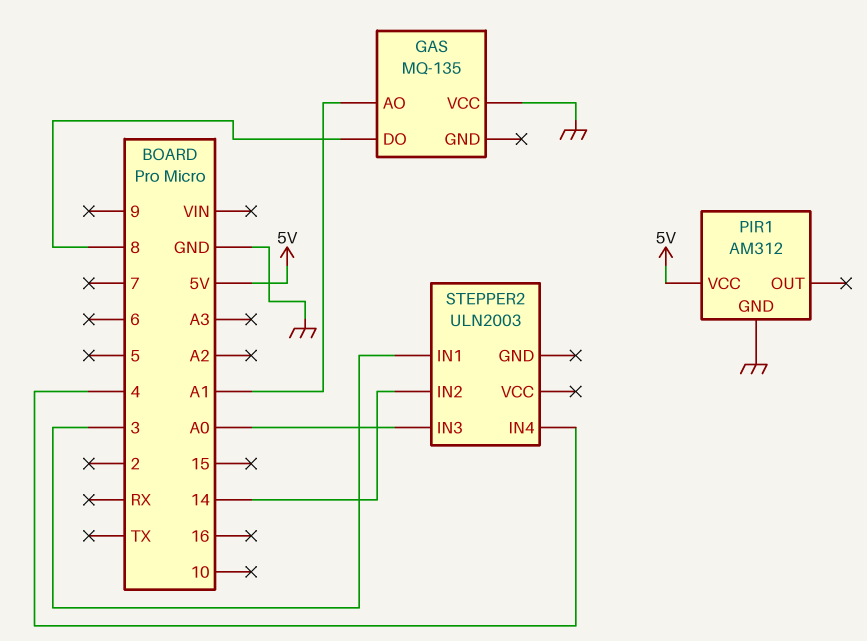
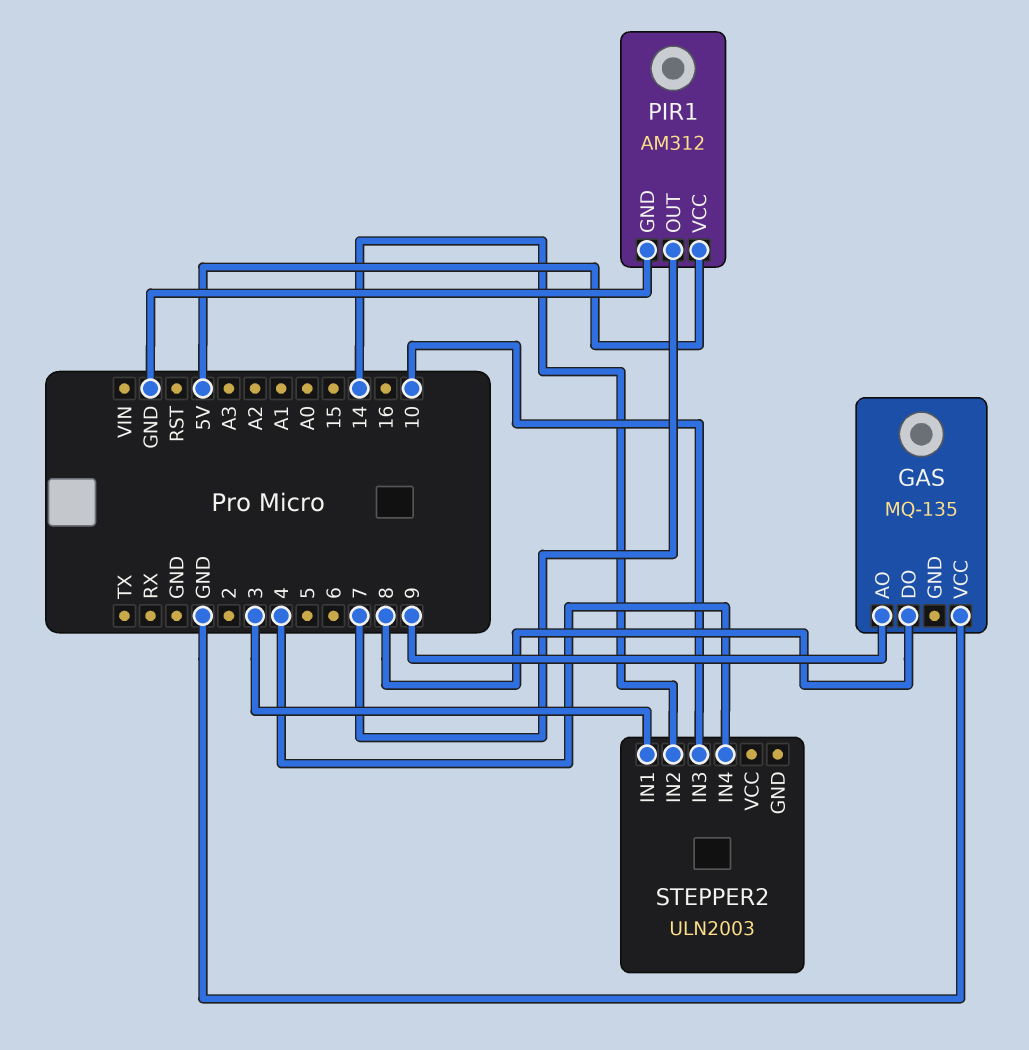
GAS pin AO: A1 -> 9
PIR1 pin OUT: none -> 7
STEPPER2 pin IN3: A0 -> 10

